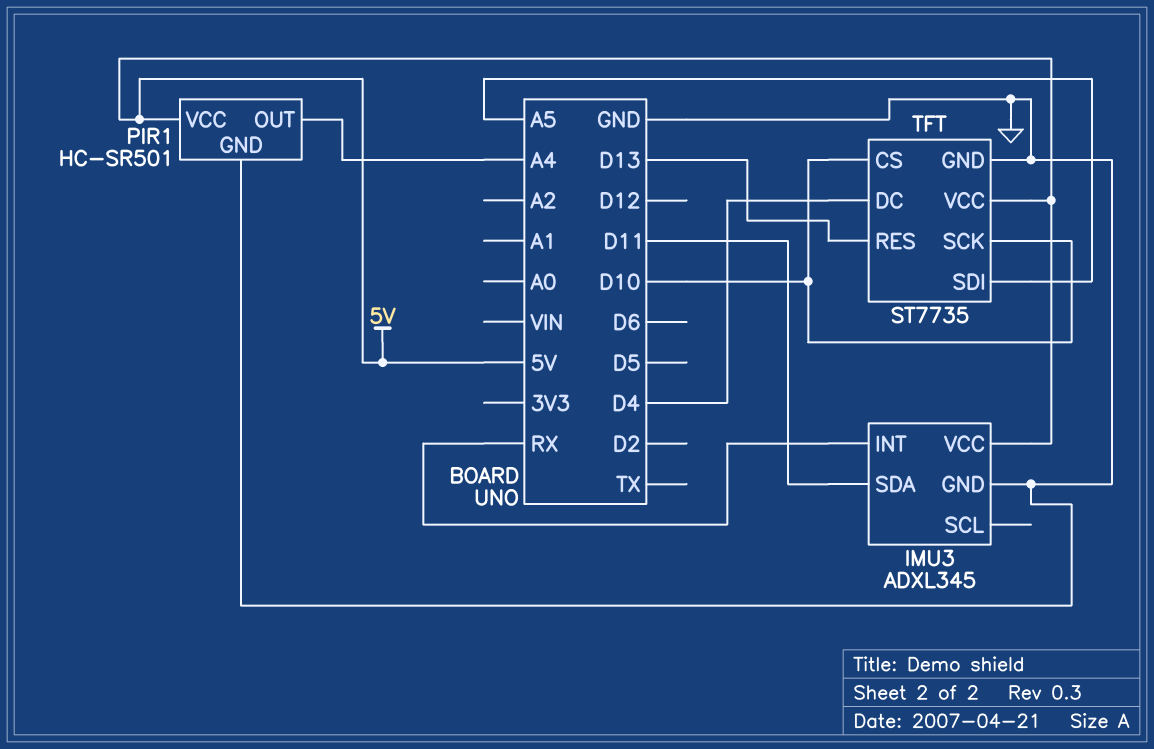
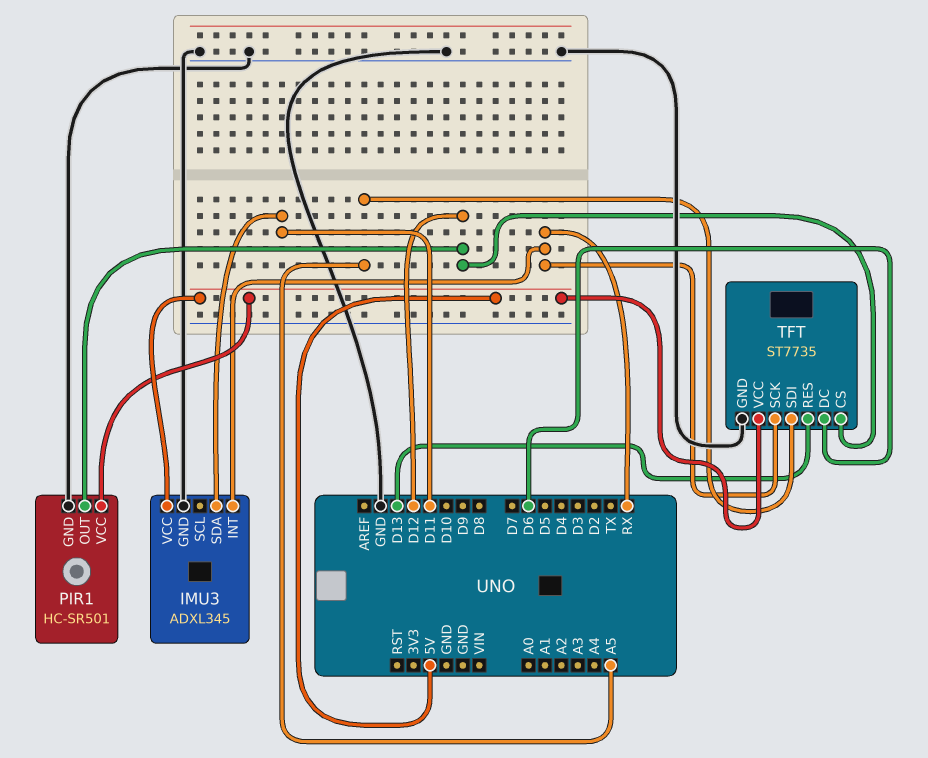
PIR1 pin OUT: A4 -> D12
TFT pin CS: D10 -> D12
TFT pin DC: D4 -> D6
TFT pin SCK: D10 -> RX

